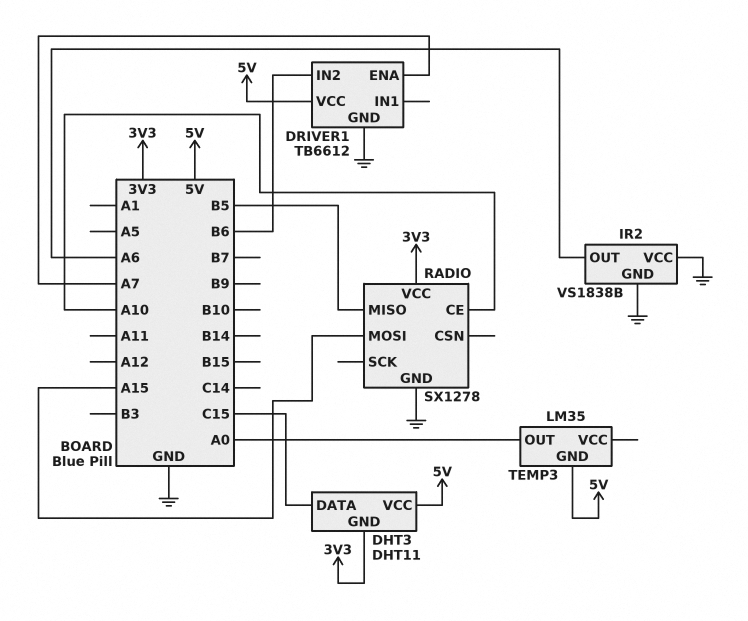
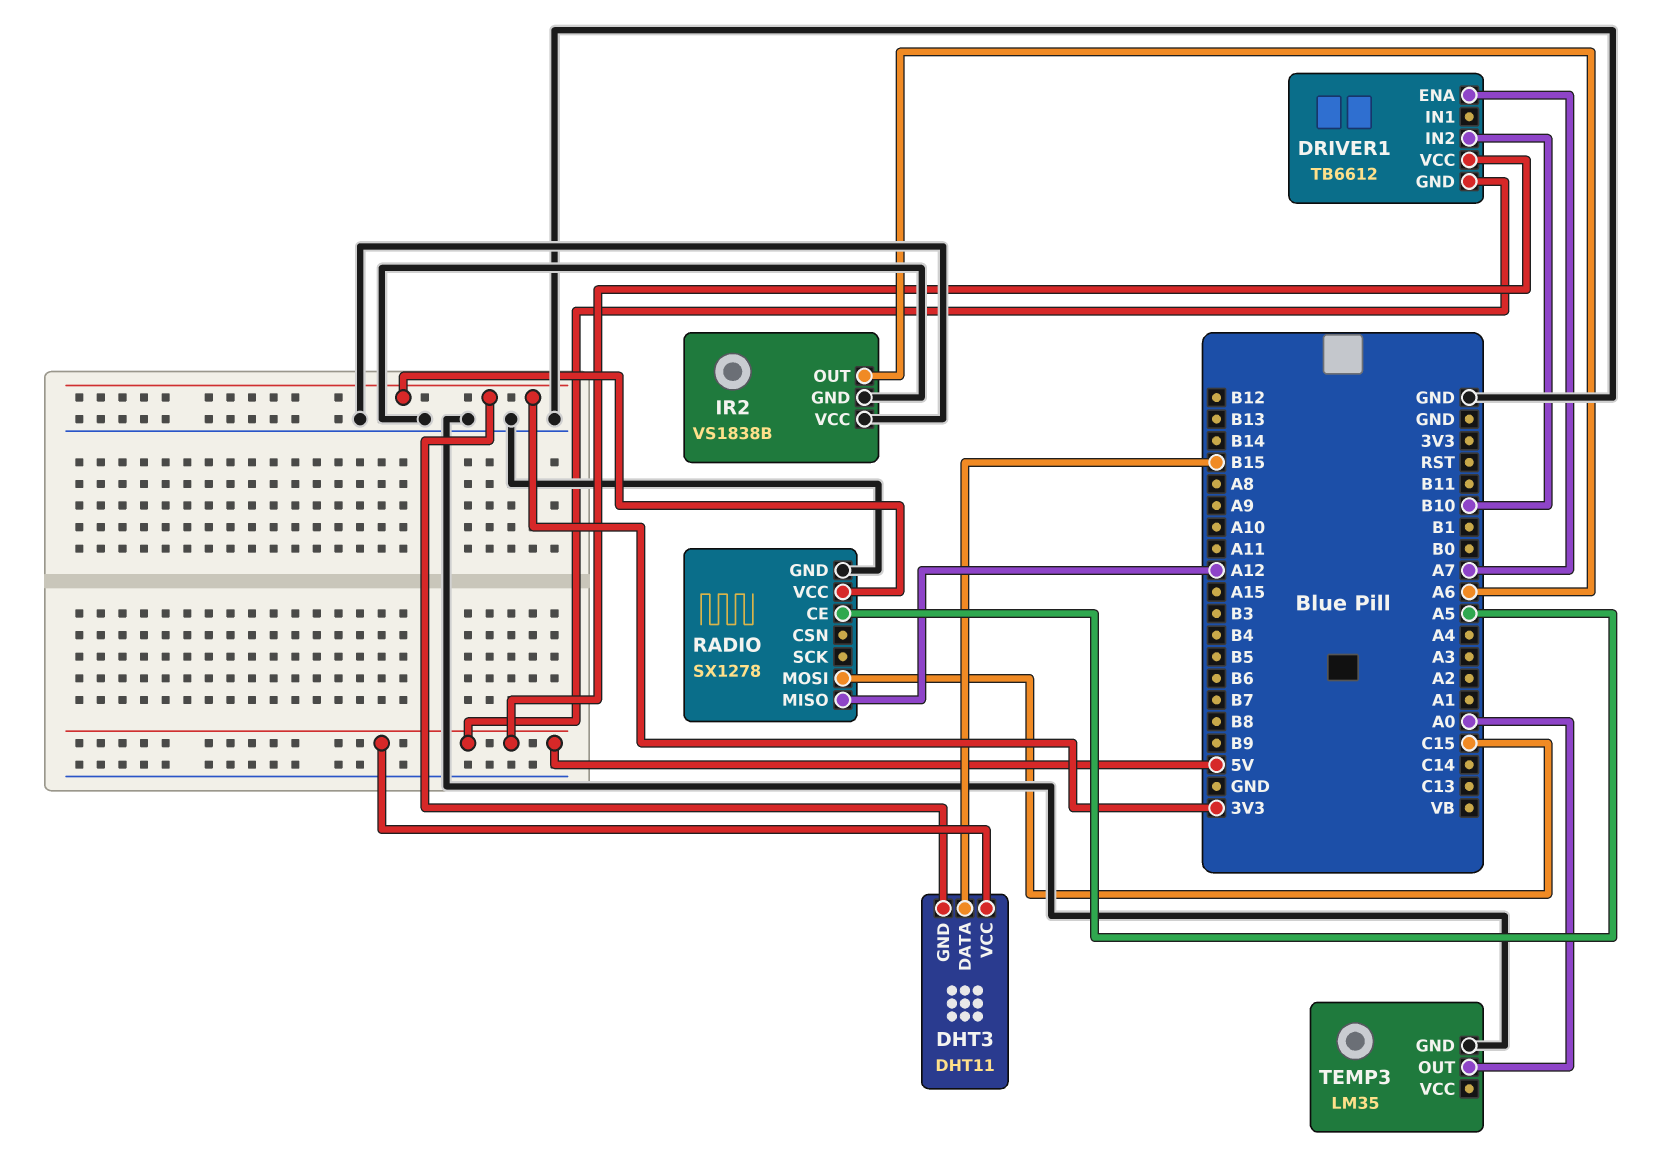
DHT3 pin DATA: C15 -> B15
DRIVER1 pin GND: GND -> 5V
DRIVER1 pin IN2: B6 -> B10
RADIO pin CE: A10 -> A5
RADIO pin MISO: B5 -> A12
RADIO pin MOSI: A15 -> C15
TEMP3 pin GND: 5V -> GND

